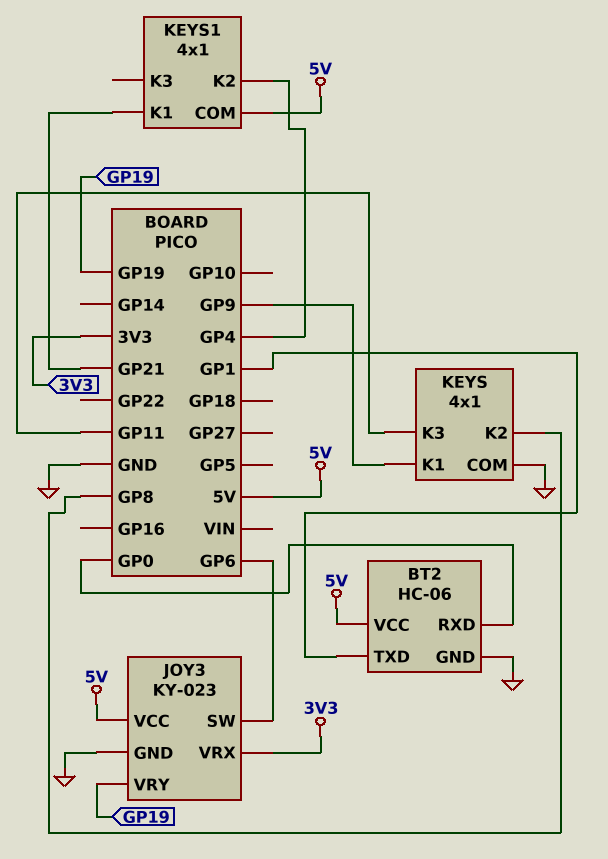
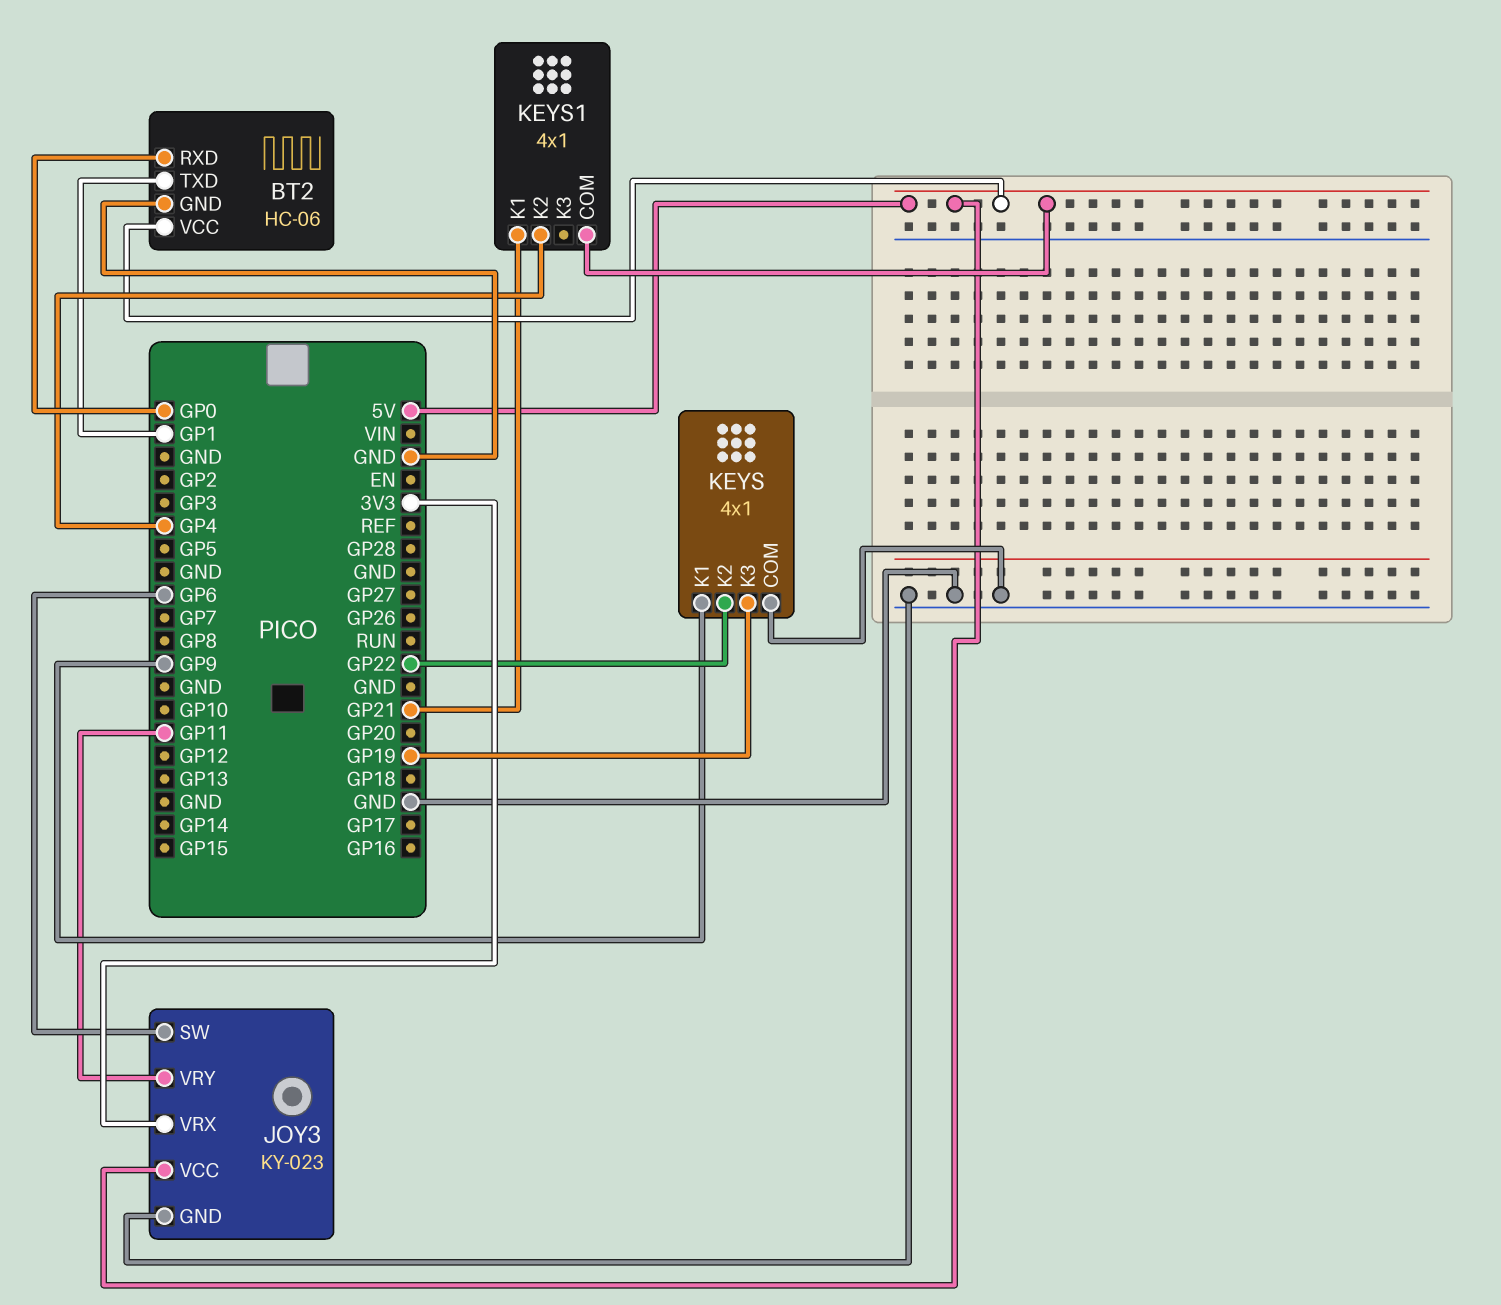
JOY3 pin VRY: GP19 -> GP11
KEYS pin K2: GP8 -> GP22
KEYS pin K3: GP11 -> GP19

